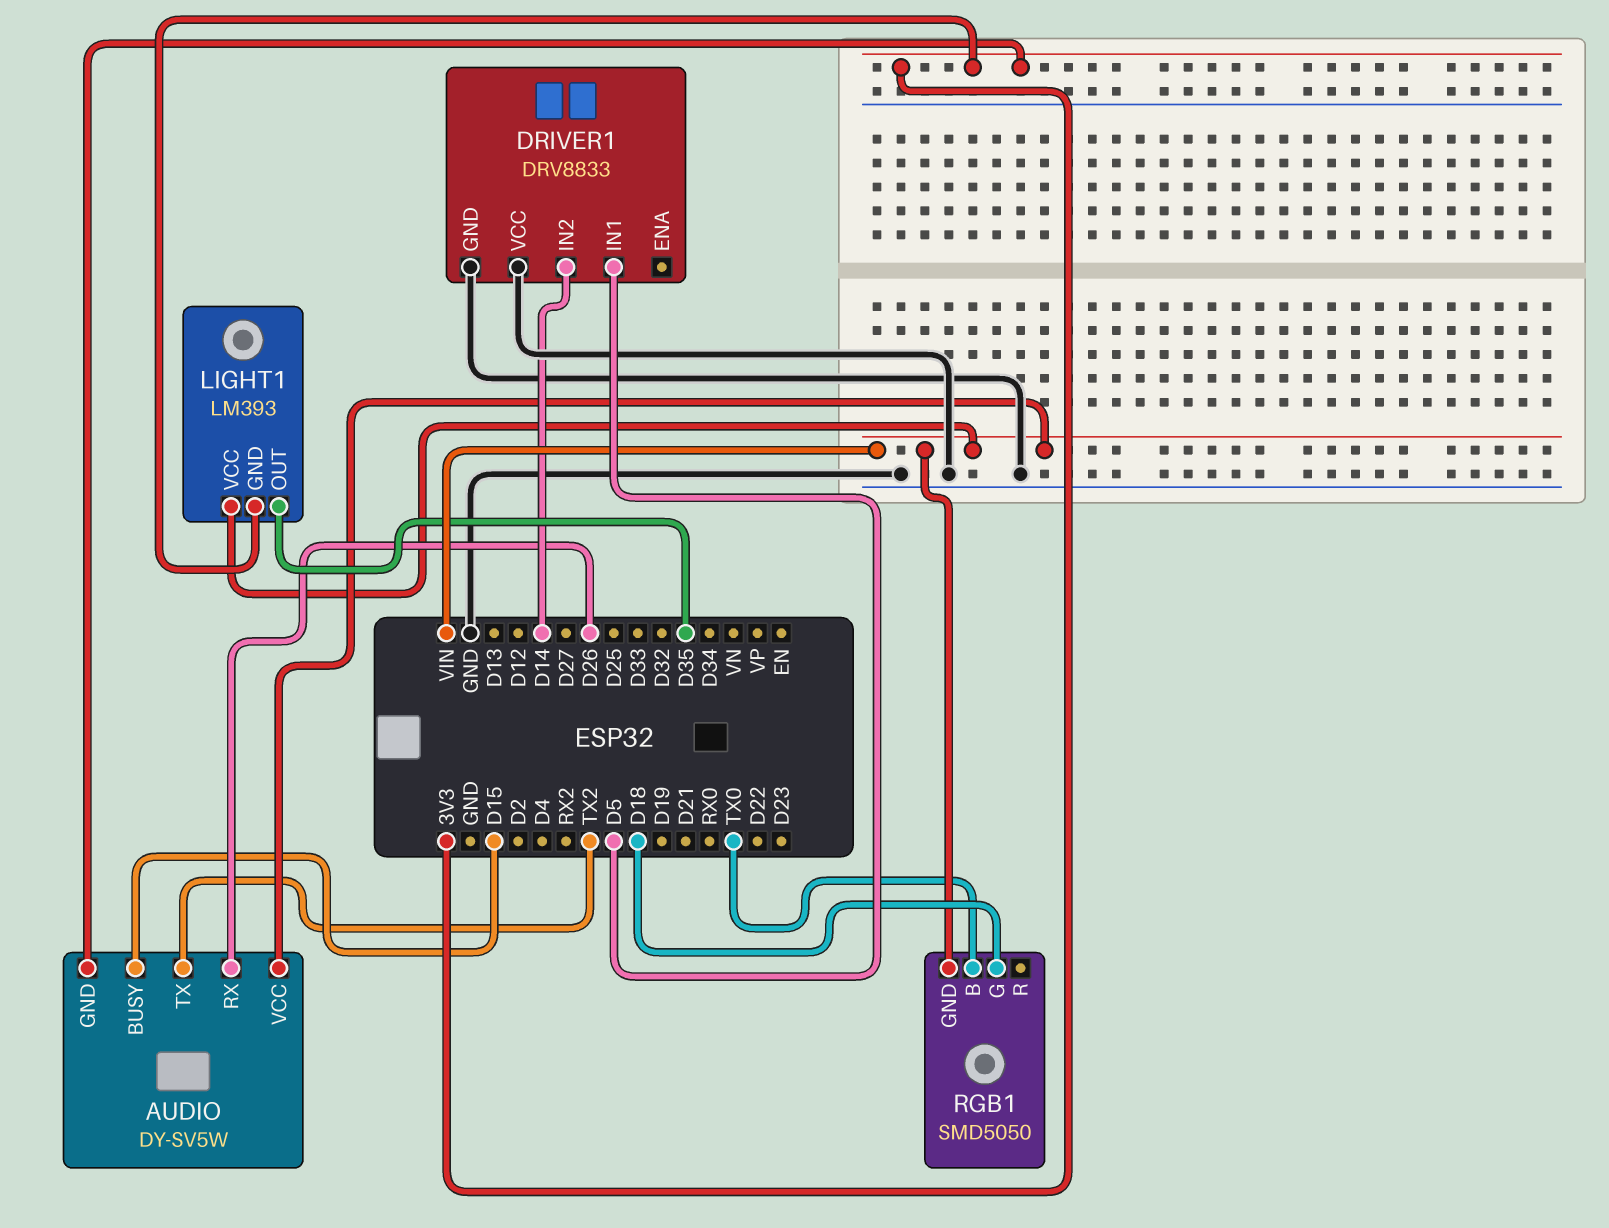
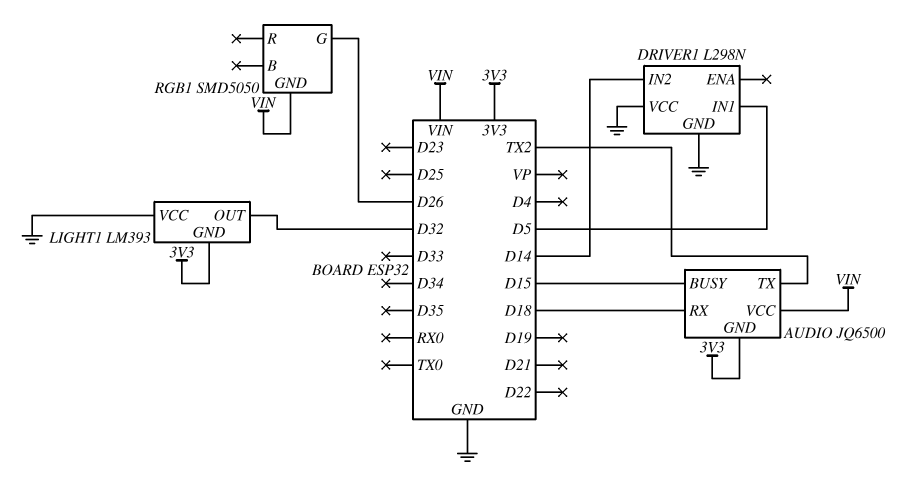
AUDIO: DY-SV5W -> JQ6500
AUDIO pin RX: D26 -> D18
DRIVER1: DRV8833 -> L298N
LIGHT1 pin OUT: D35 -> D32
LIGHT1 pin VCC: VIN -> GND
RGB1 pin B: TX0 -> none
RGB1 pin G: D18 -> D26

